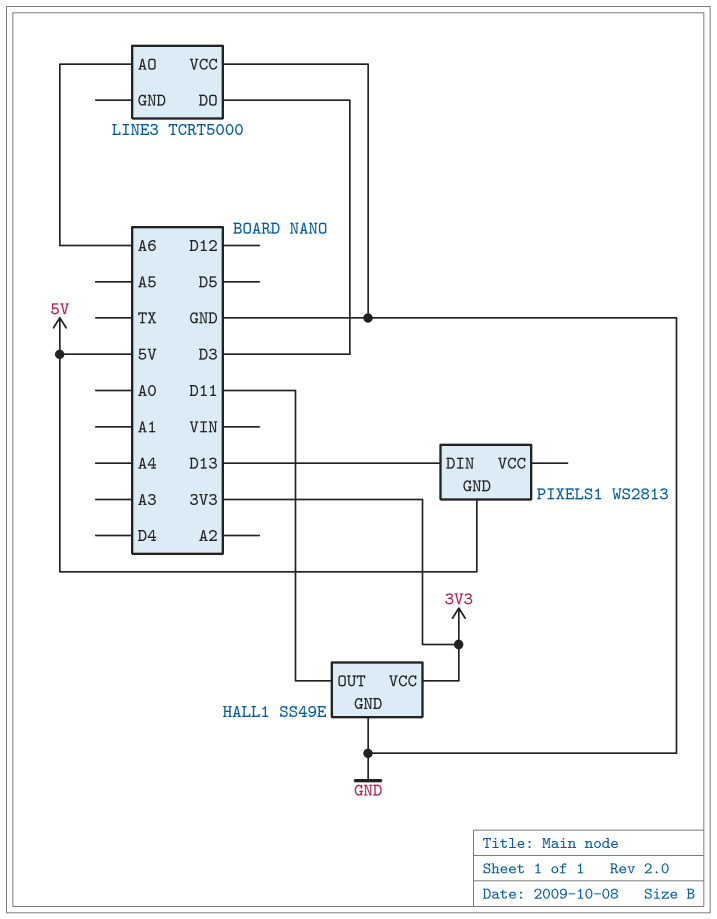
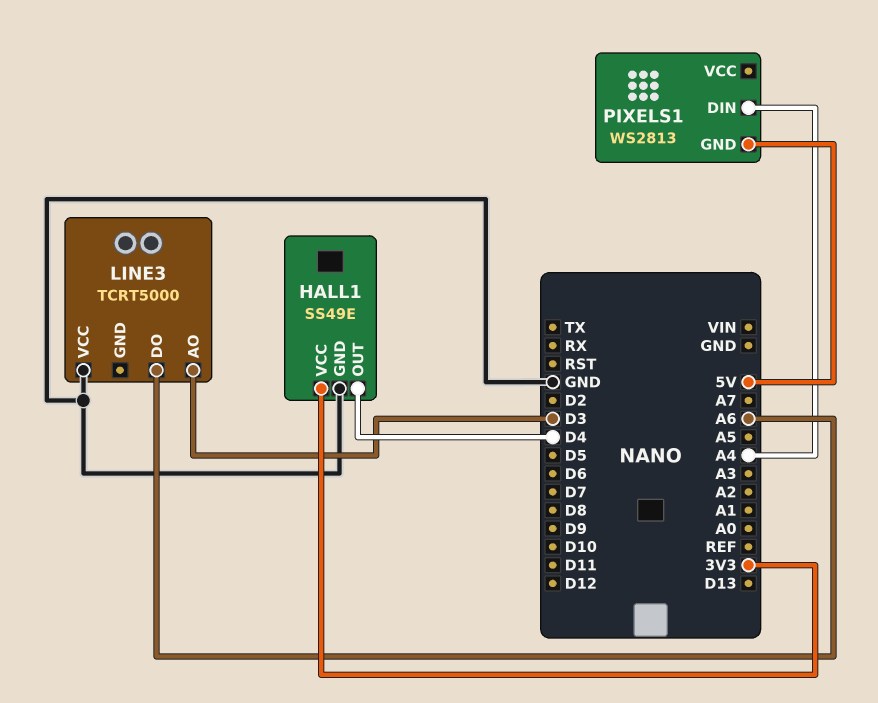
HALL1 pin OUT: D11 -> D4
LINE3 pin AO: A6 -> D3
LINE3 pin DO: D3 -> A6
PIXELS1 pin DIN: D13 -> A4

